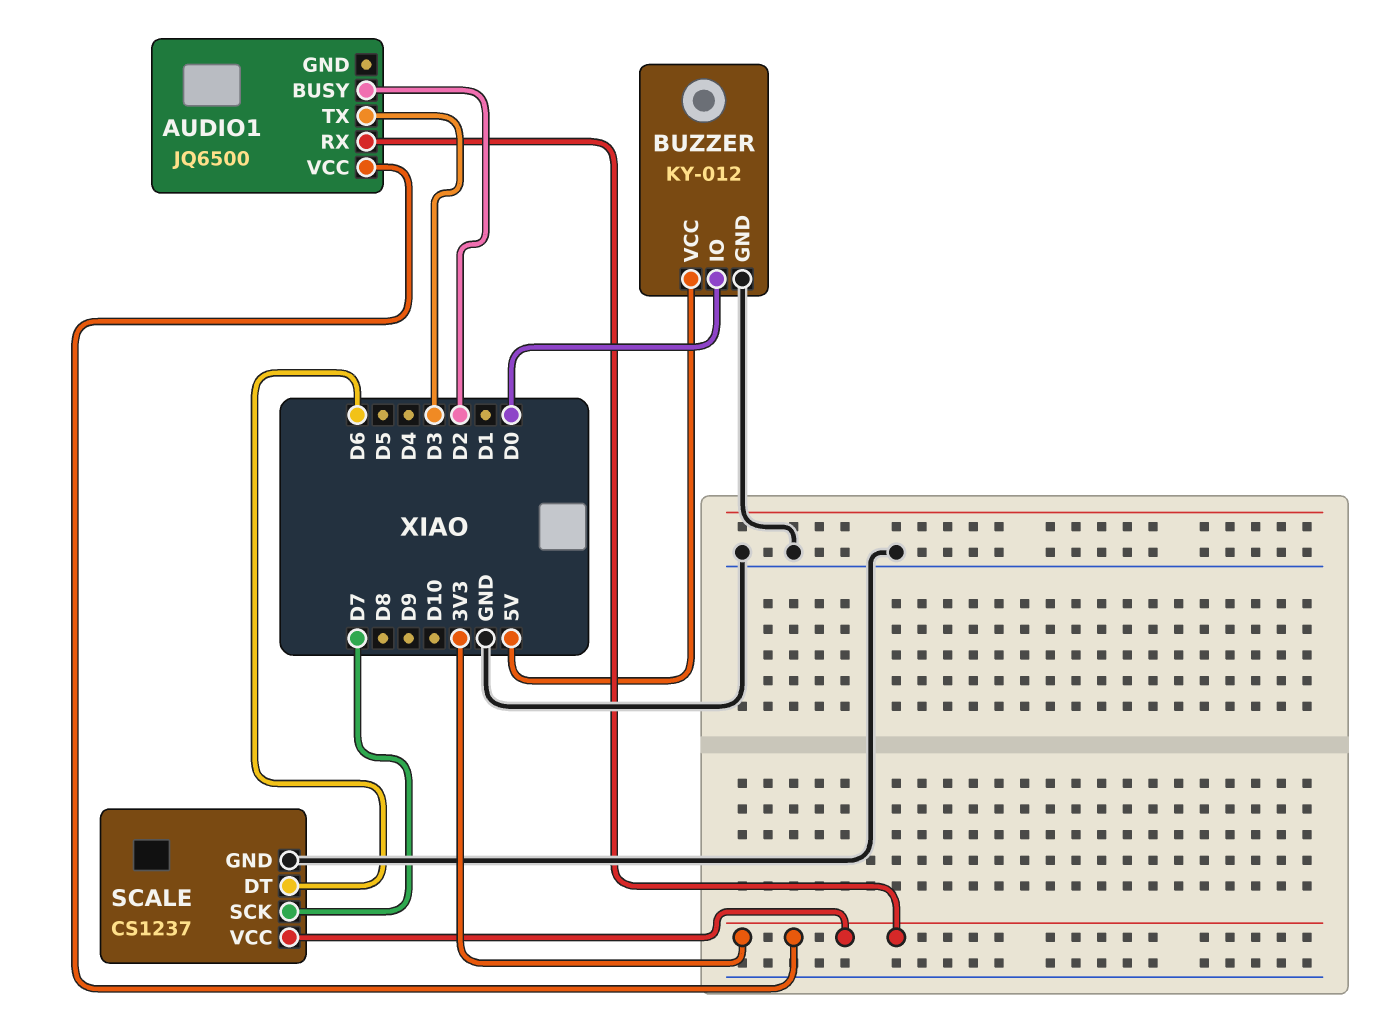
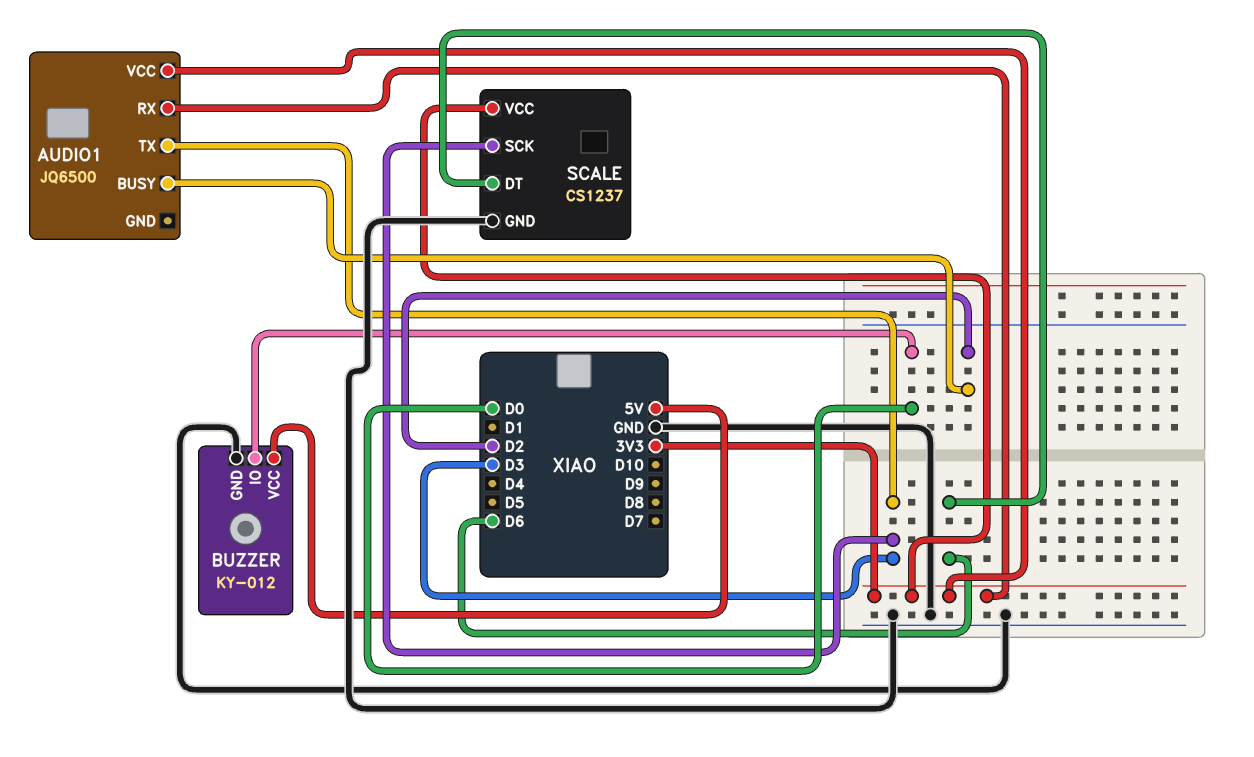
SCALE pin SCK: D7 -> D3

